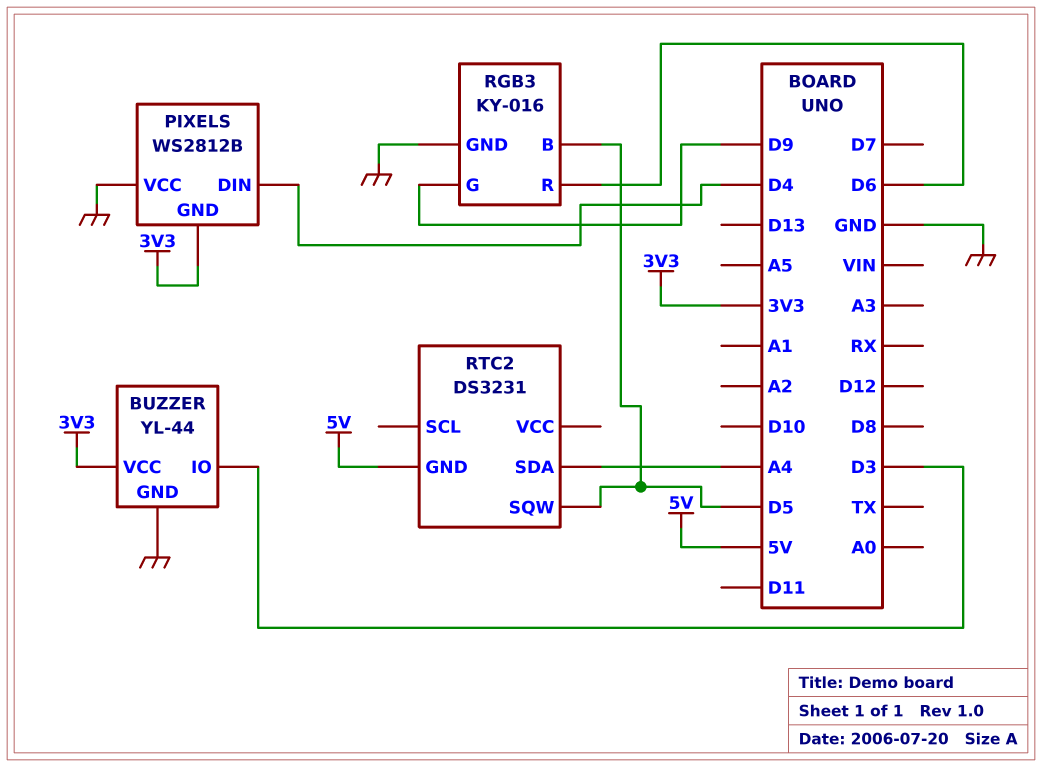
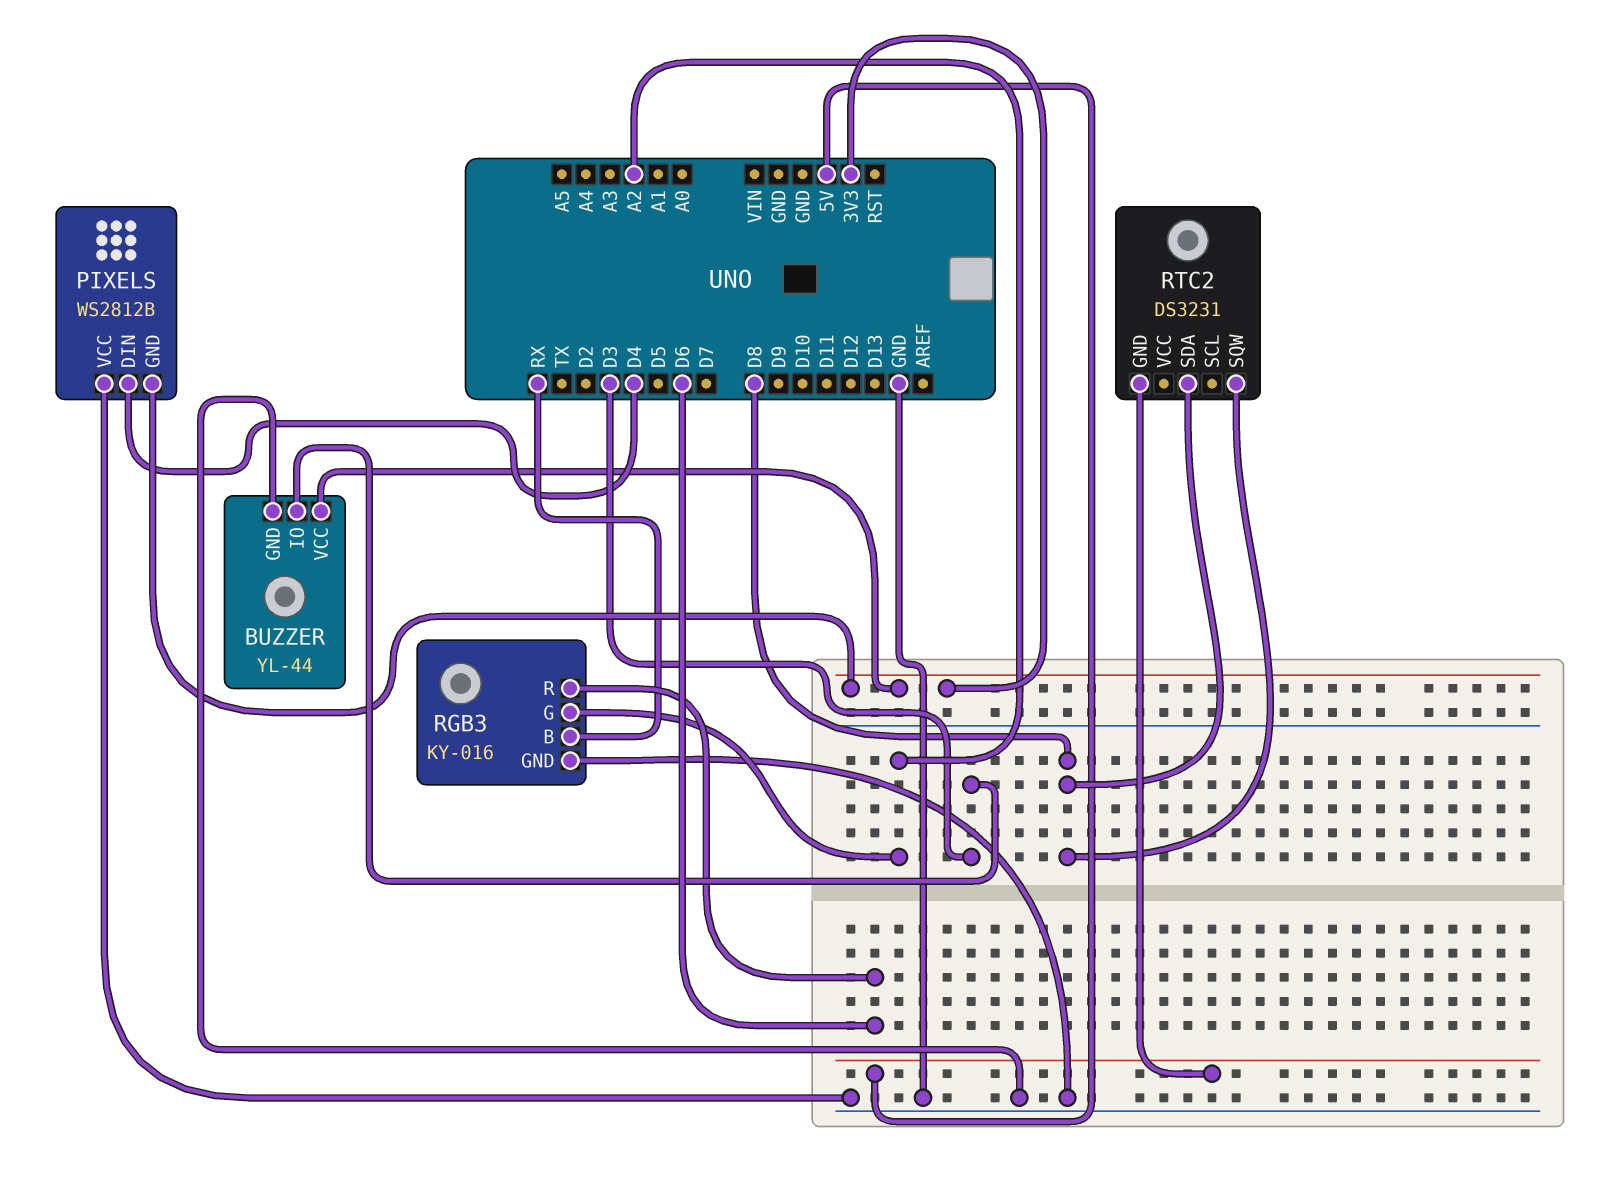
RGB3 pin B: D5 -> RX
RGB3 pin G: D9 -> A2
RTC2 pin SDA: A4 -> D8
RTC2 pin SQW: D5 -> D8

